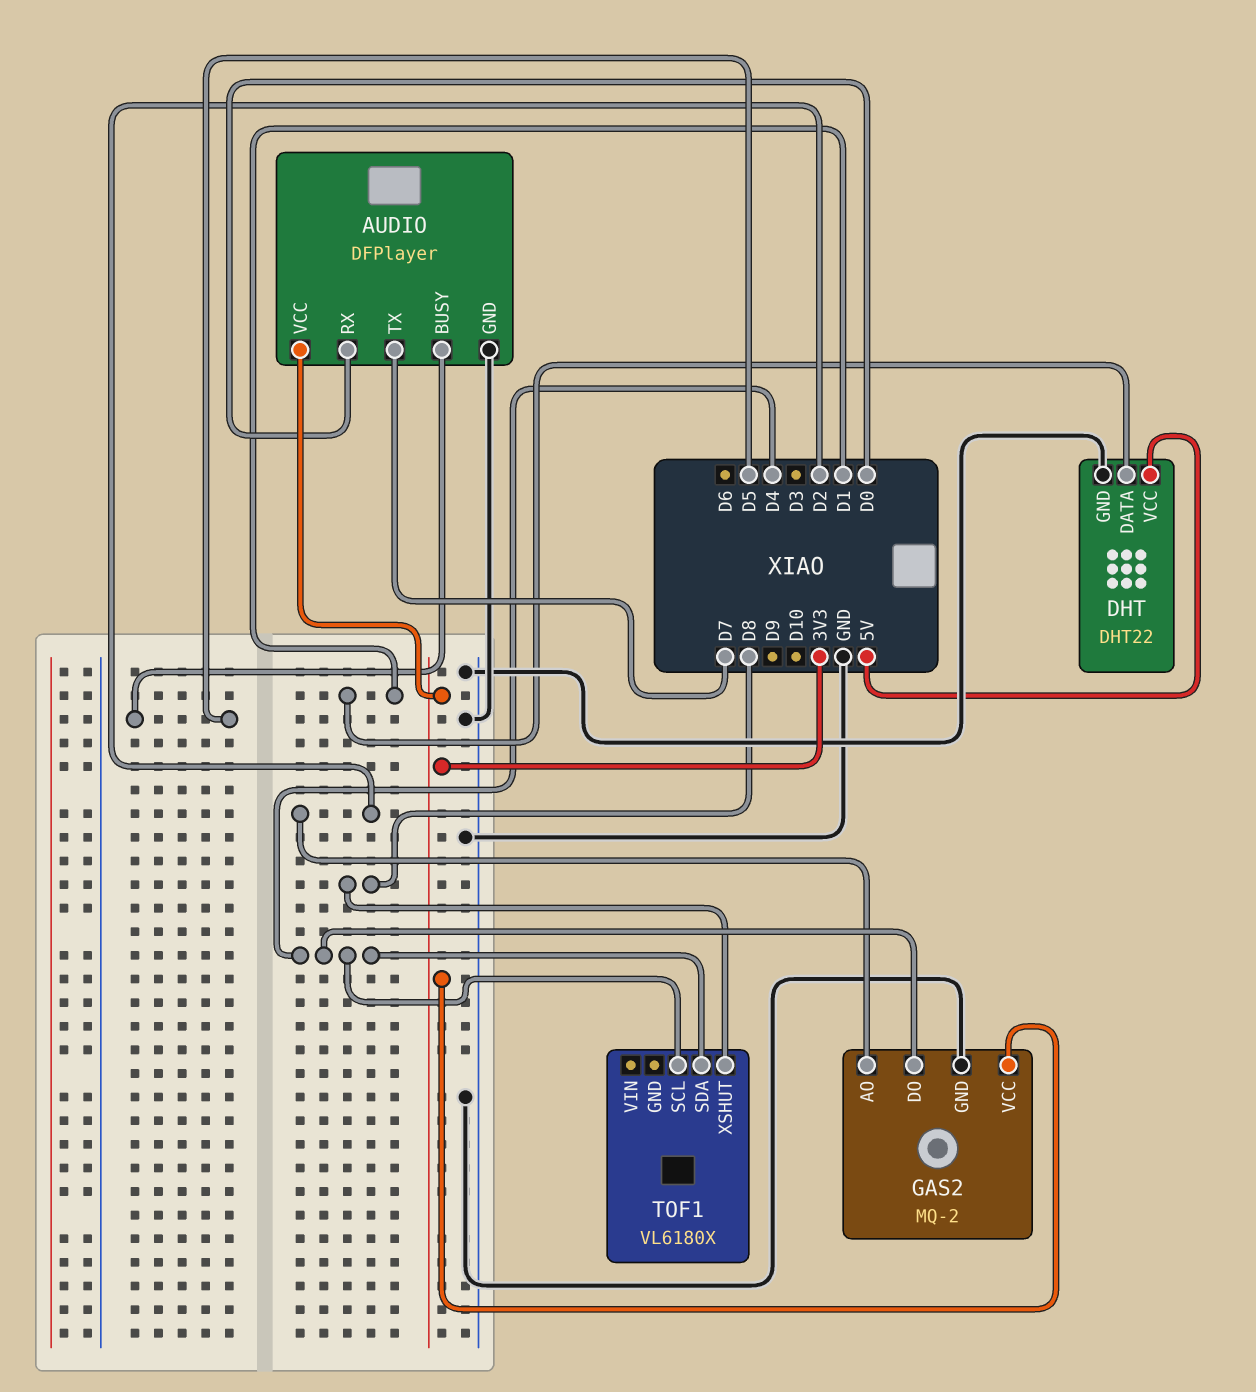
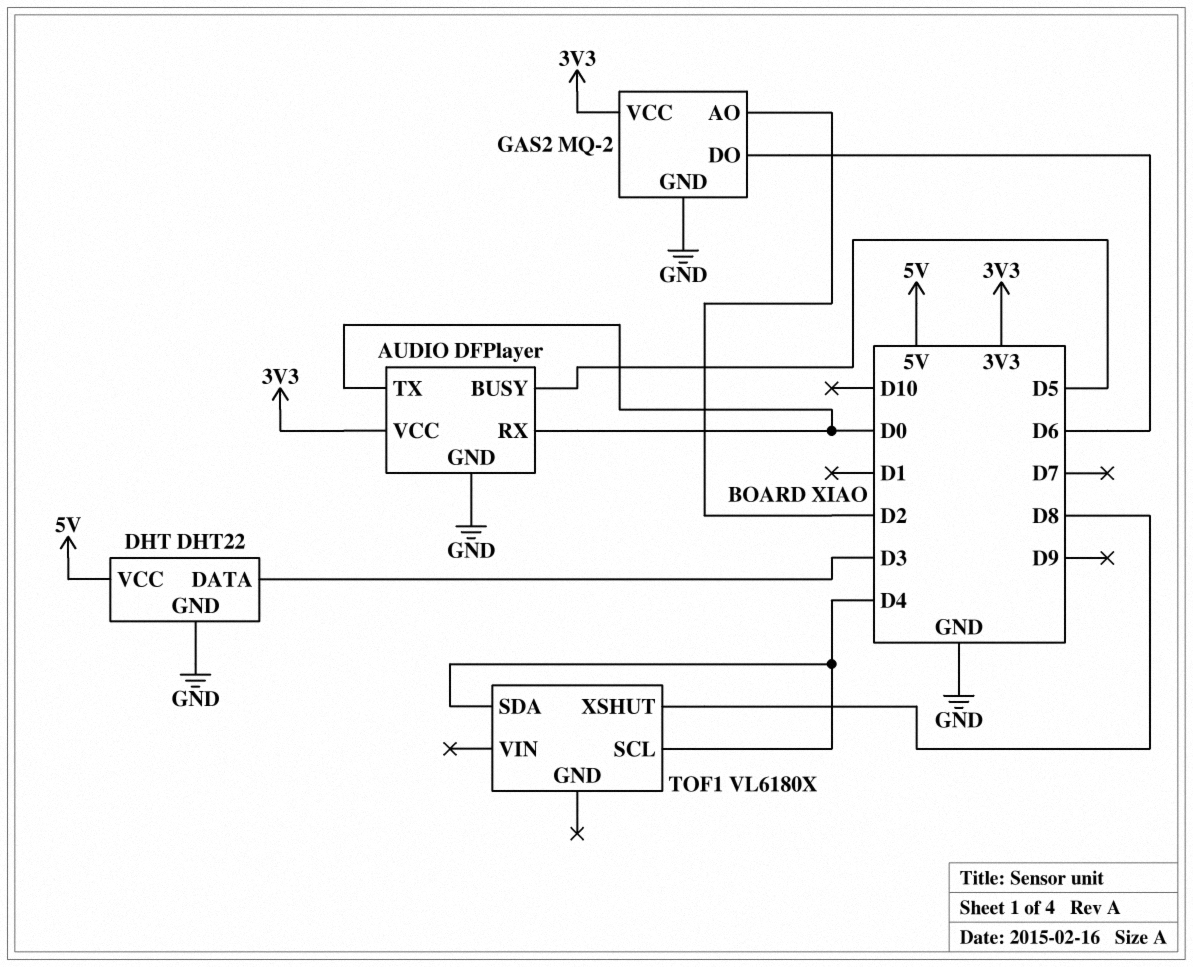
AUDIO pin TX: D7 -> D0
DHT pin DATA: D1 -> D3
GAS2 pin DO: D4 -> D6

